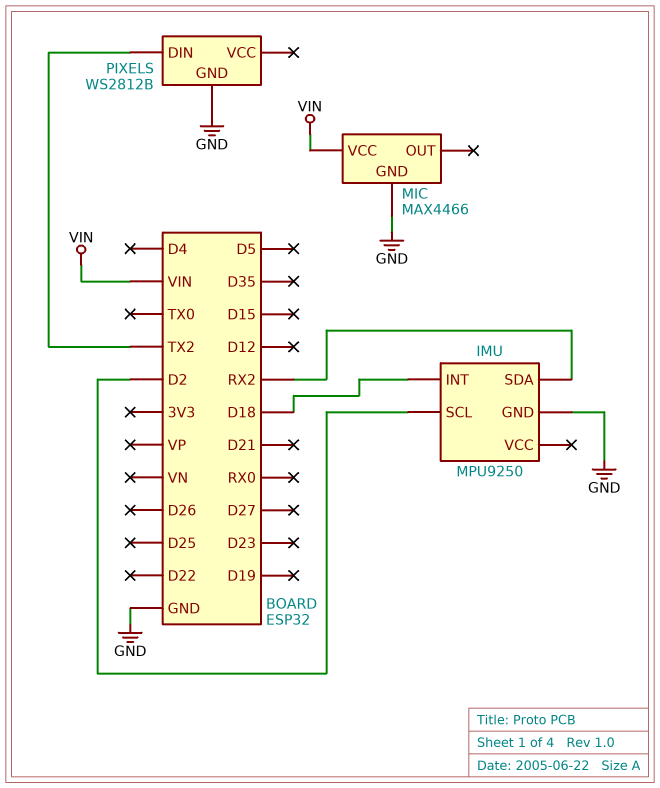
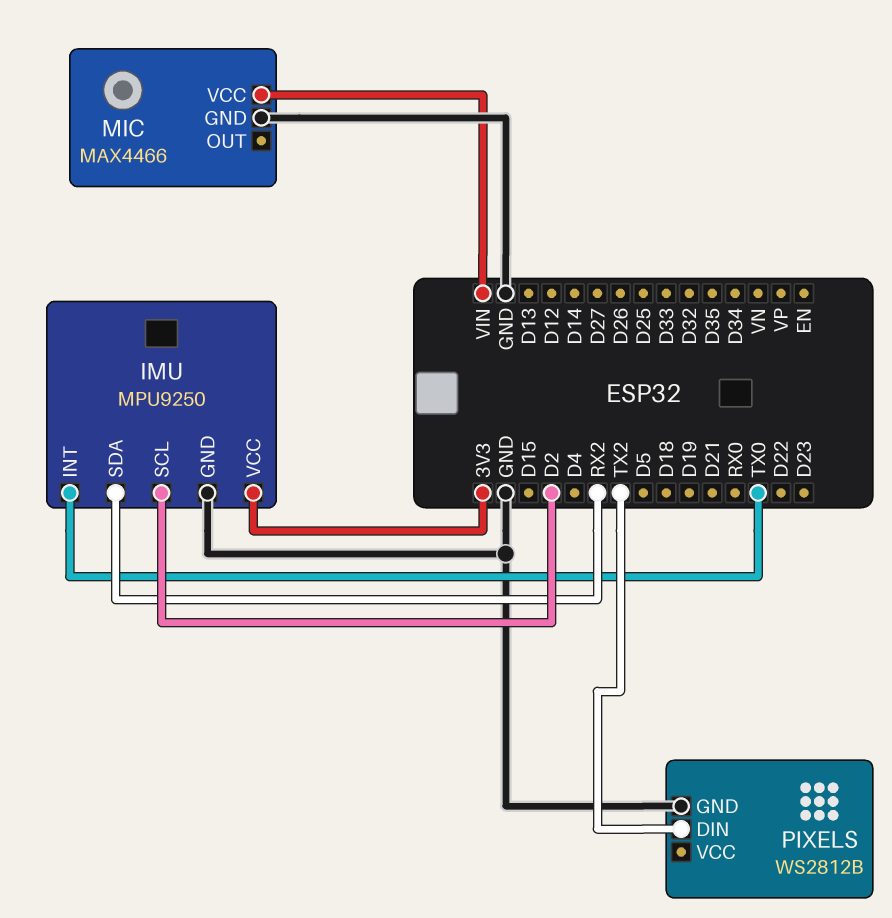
IMU pin INT: D18 -> TX0
IMU pin VCC: none -> 3V3

